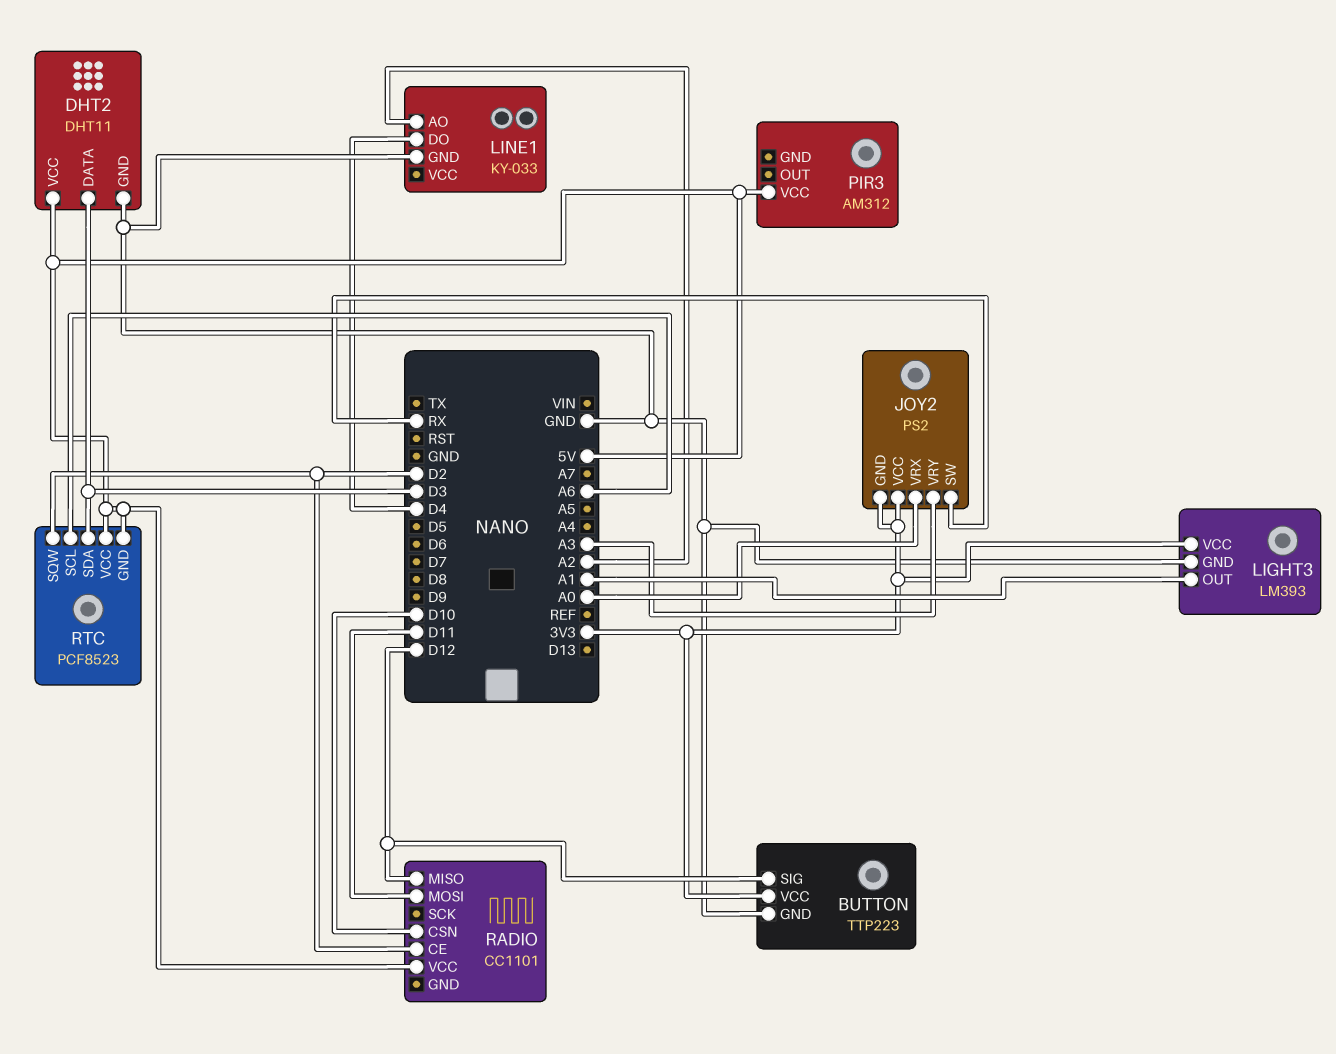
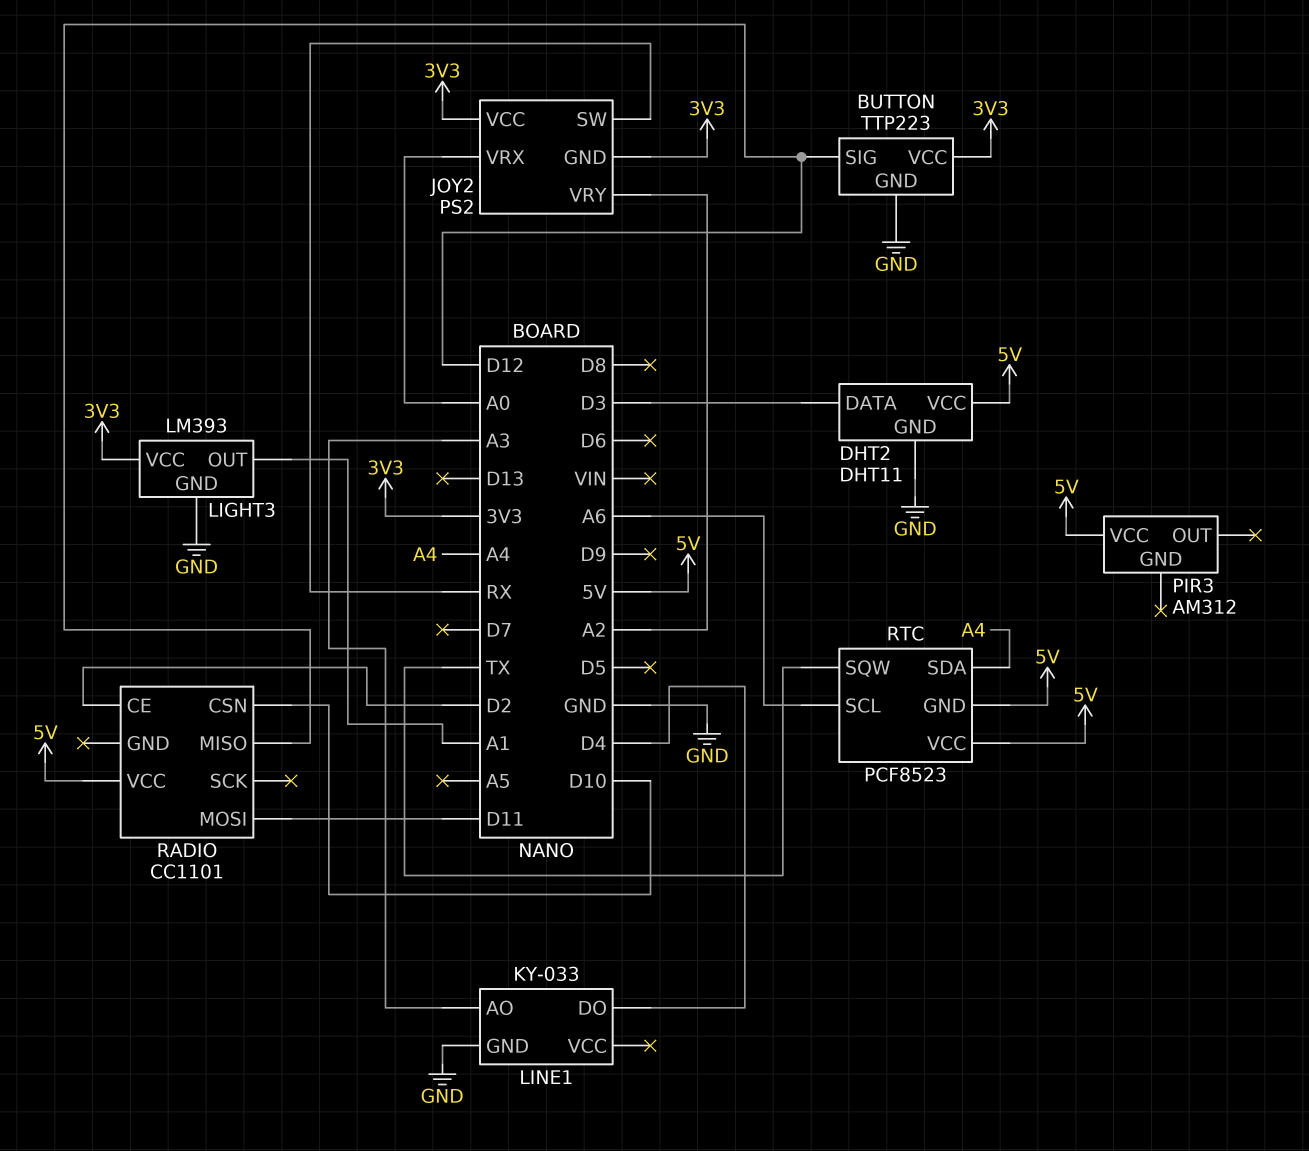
JOY2 pin VRY: A3 -> A2
LINE1 pin AO: A2 -> A3
RTC pin SDA: D3 -> A4
RTC pin SQW: D2 -> TX

